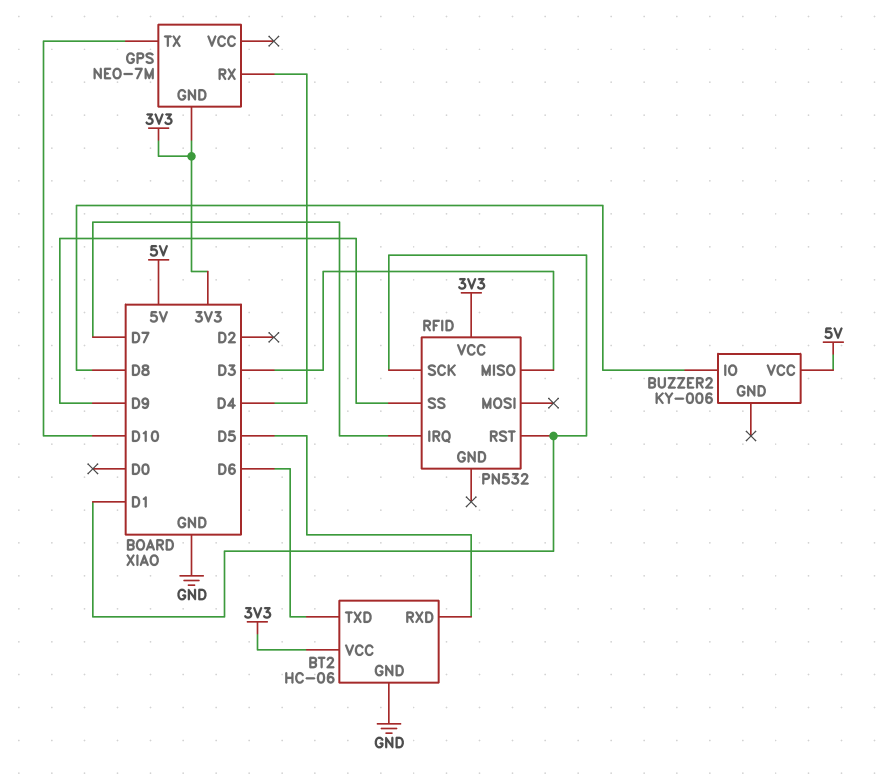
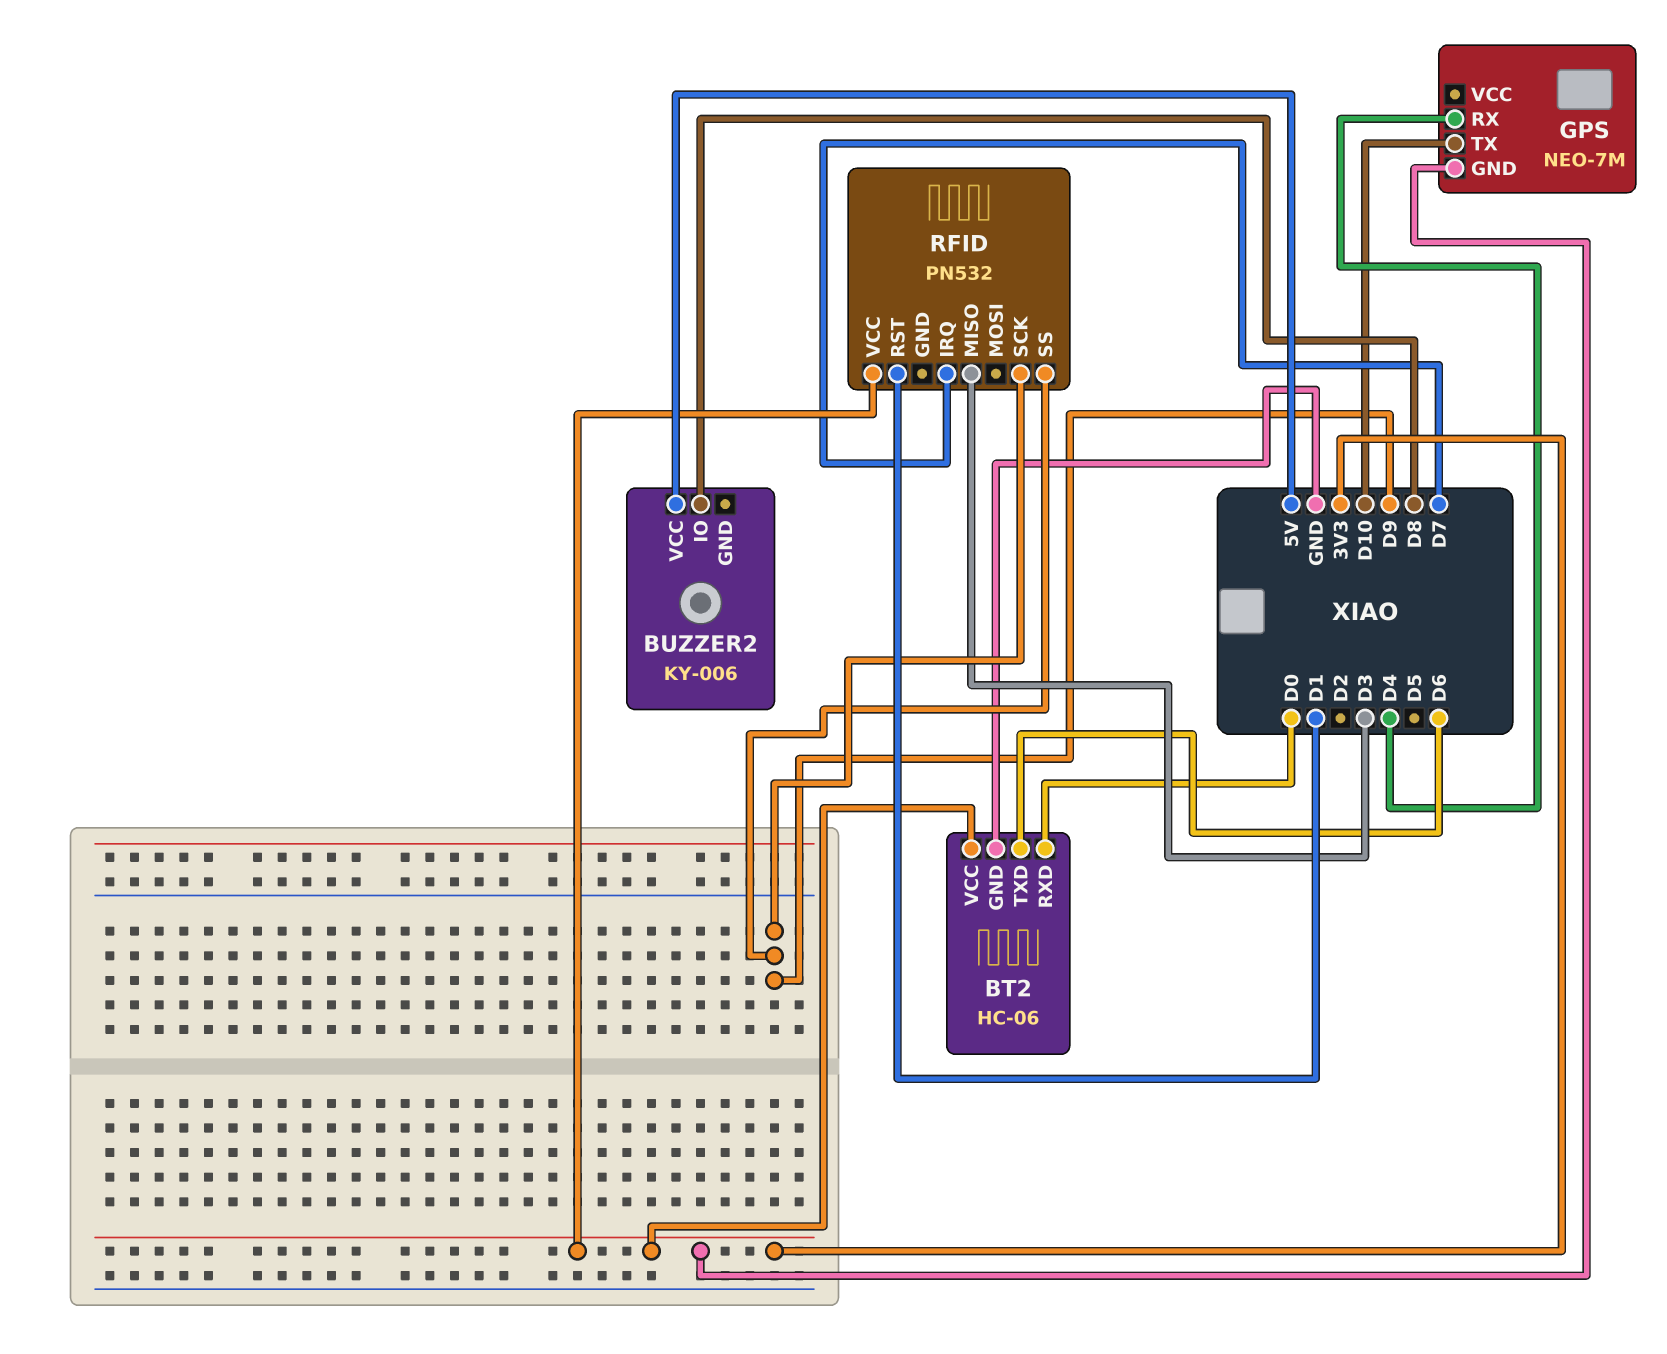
BT2 pin RXD: D5 -> D0
RFID pin SCK: D1 -> D9

